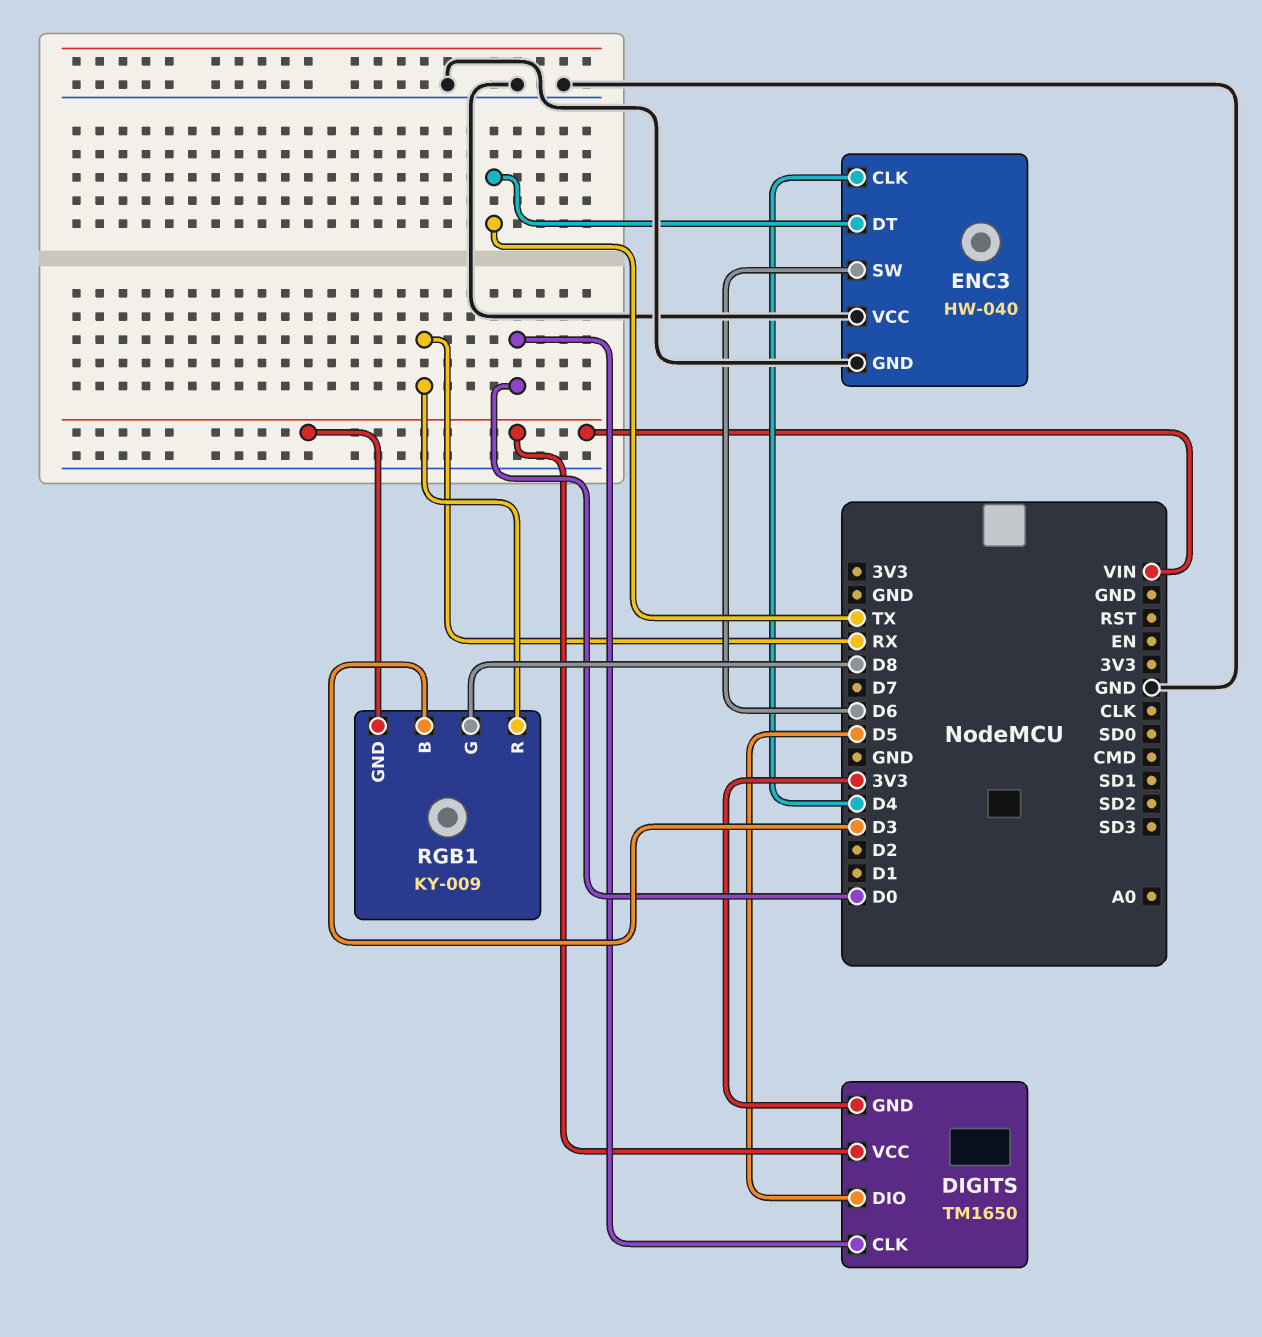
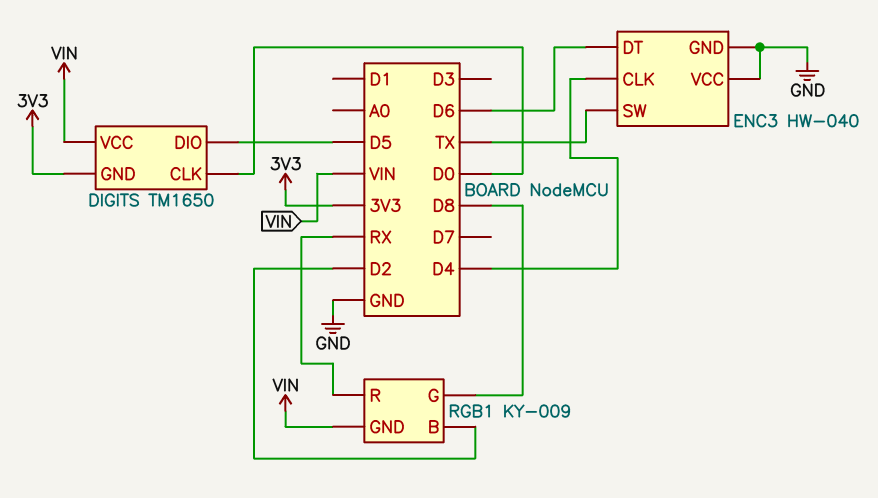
ENC3 pin DT: TX -> D6
ENC3 pin SW: D6 -> TX
RGB1 pin B: D3 -> D2

